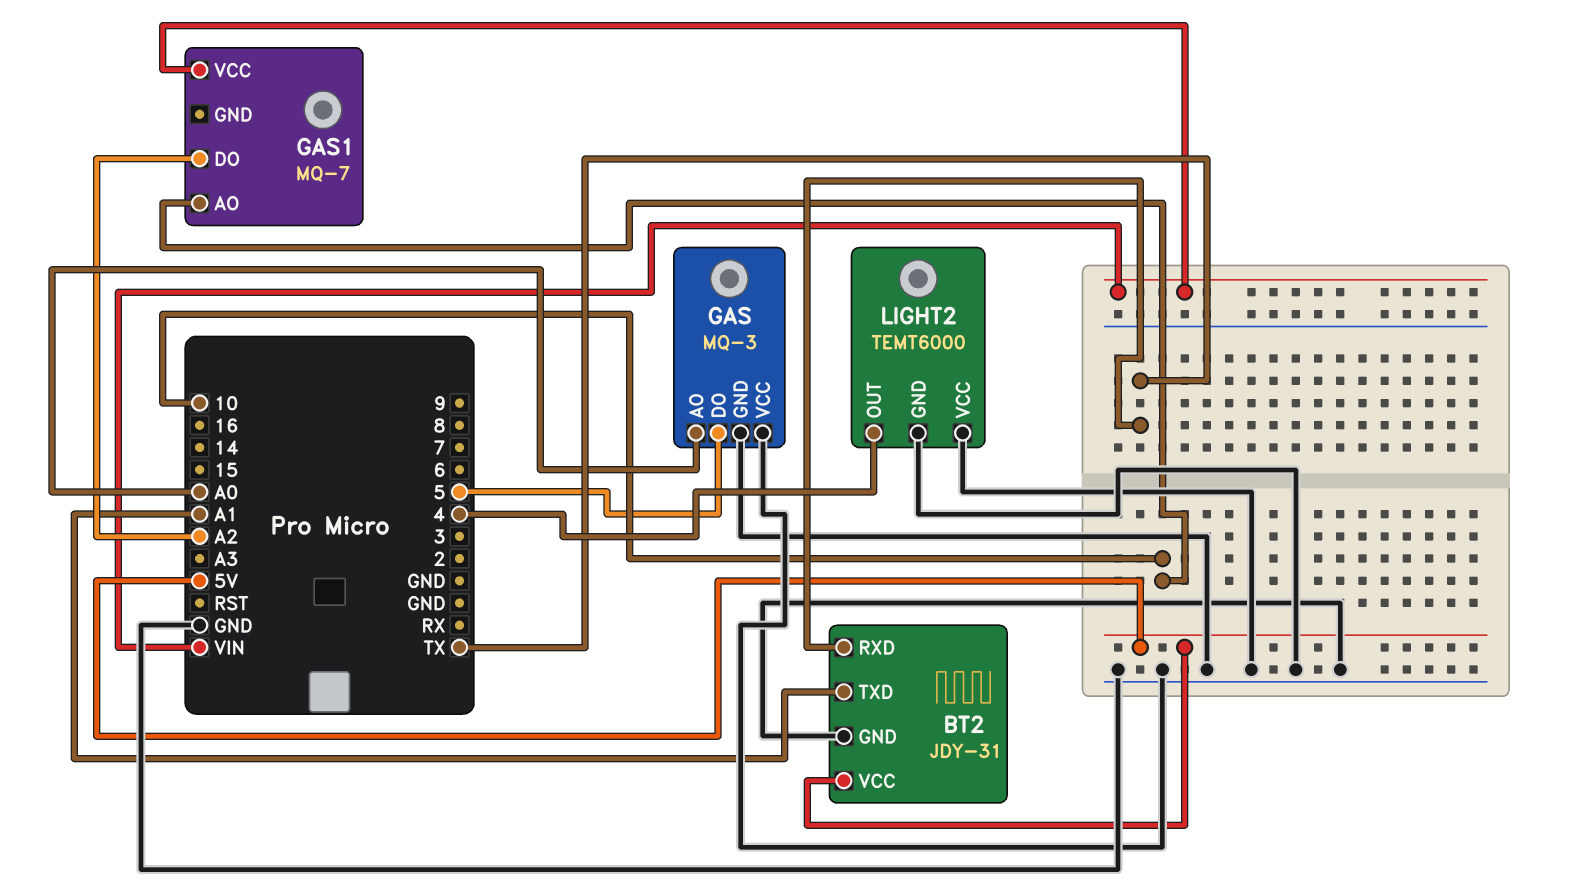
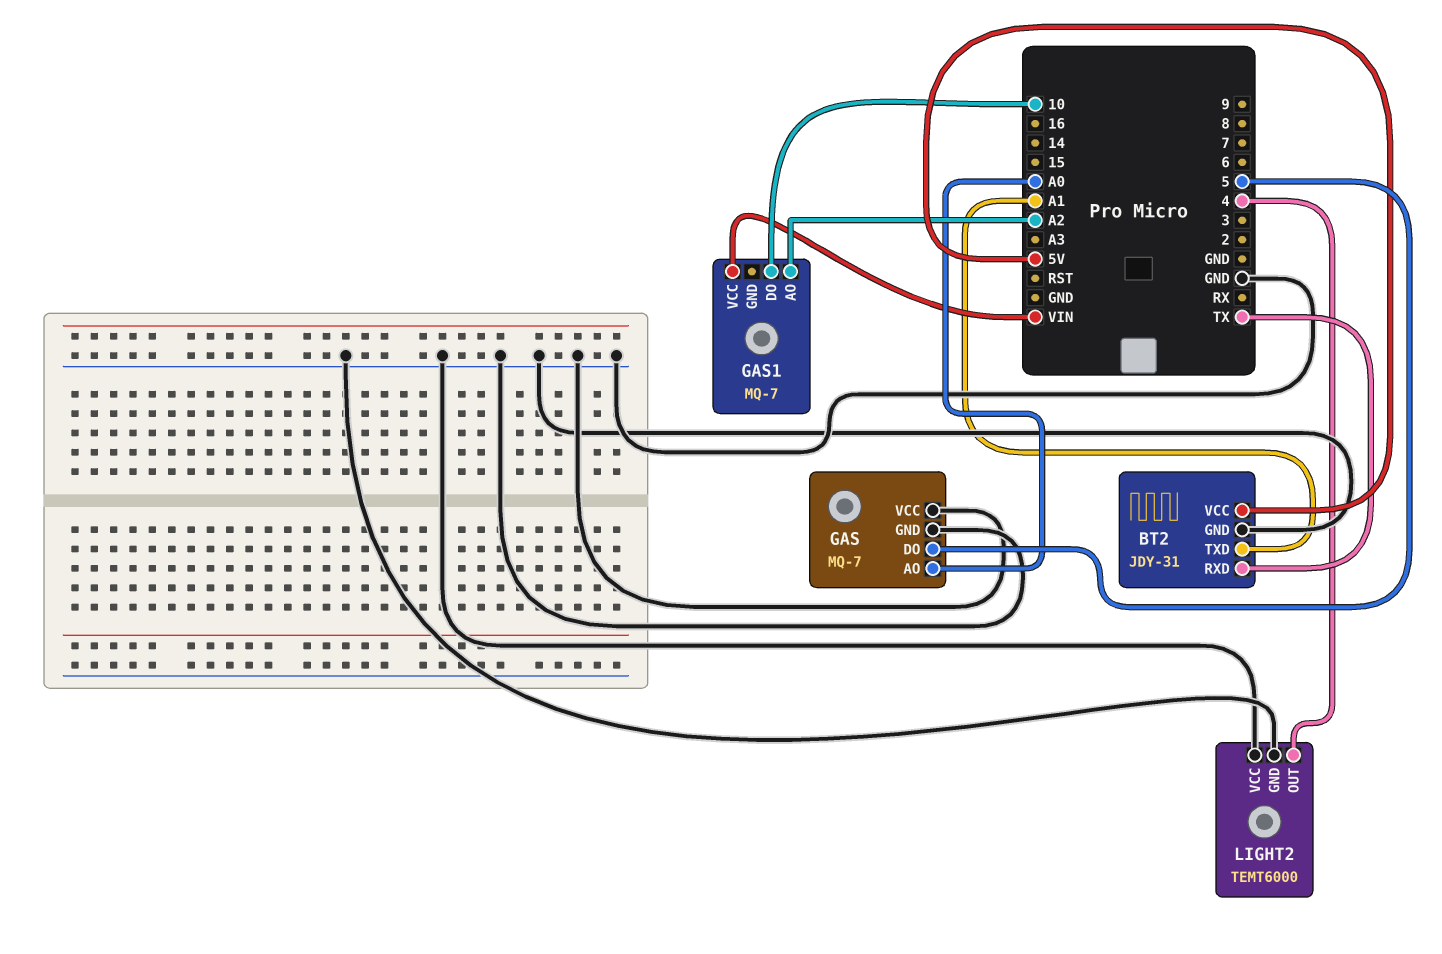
GAS: MQ-3 -> MQ-7
GAS1 pin AO: 10 -> A2
GAS1 pin DO: A2 -> 10

